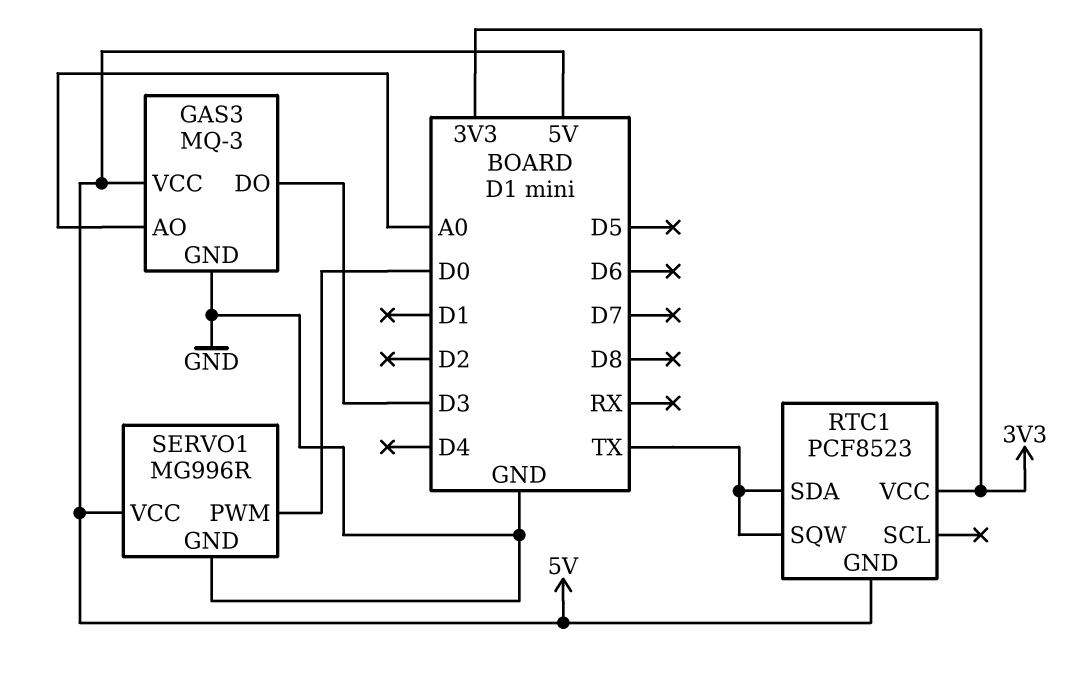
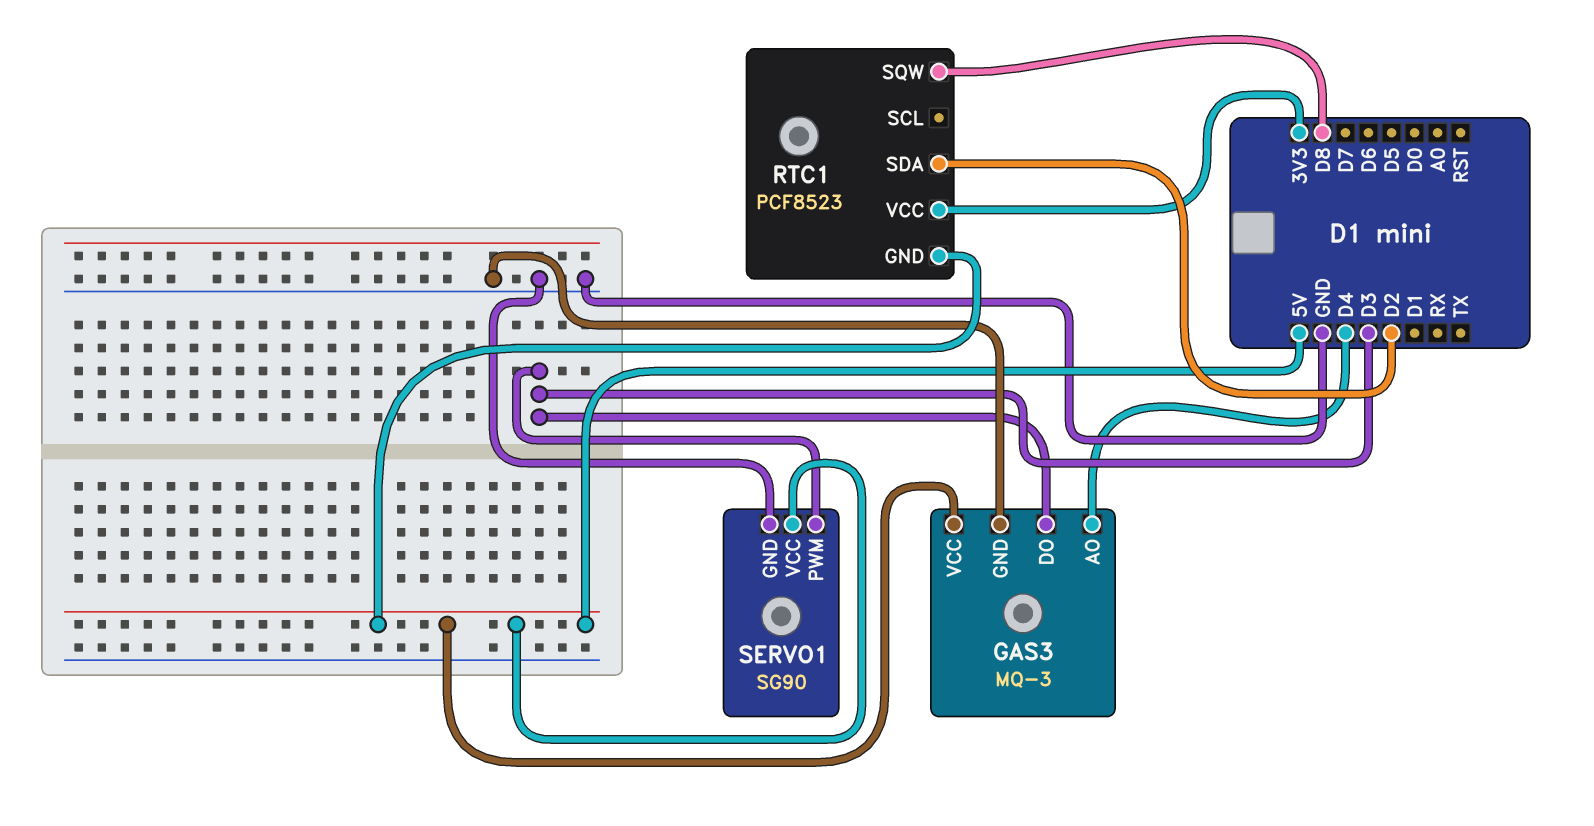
GAS3 pin AO: A0 -> D4
RTC1 pin SDA: TX -> D2
RTC1 pin SQW: TX -> D8
SERVO1: MG996R -> SG90
SERVO1 pin PWM: D0 -> D3

